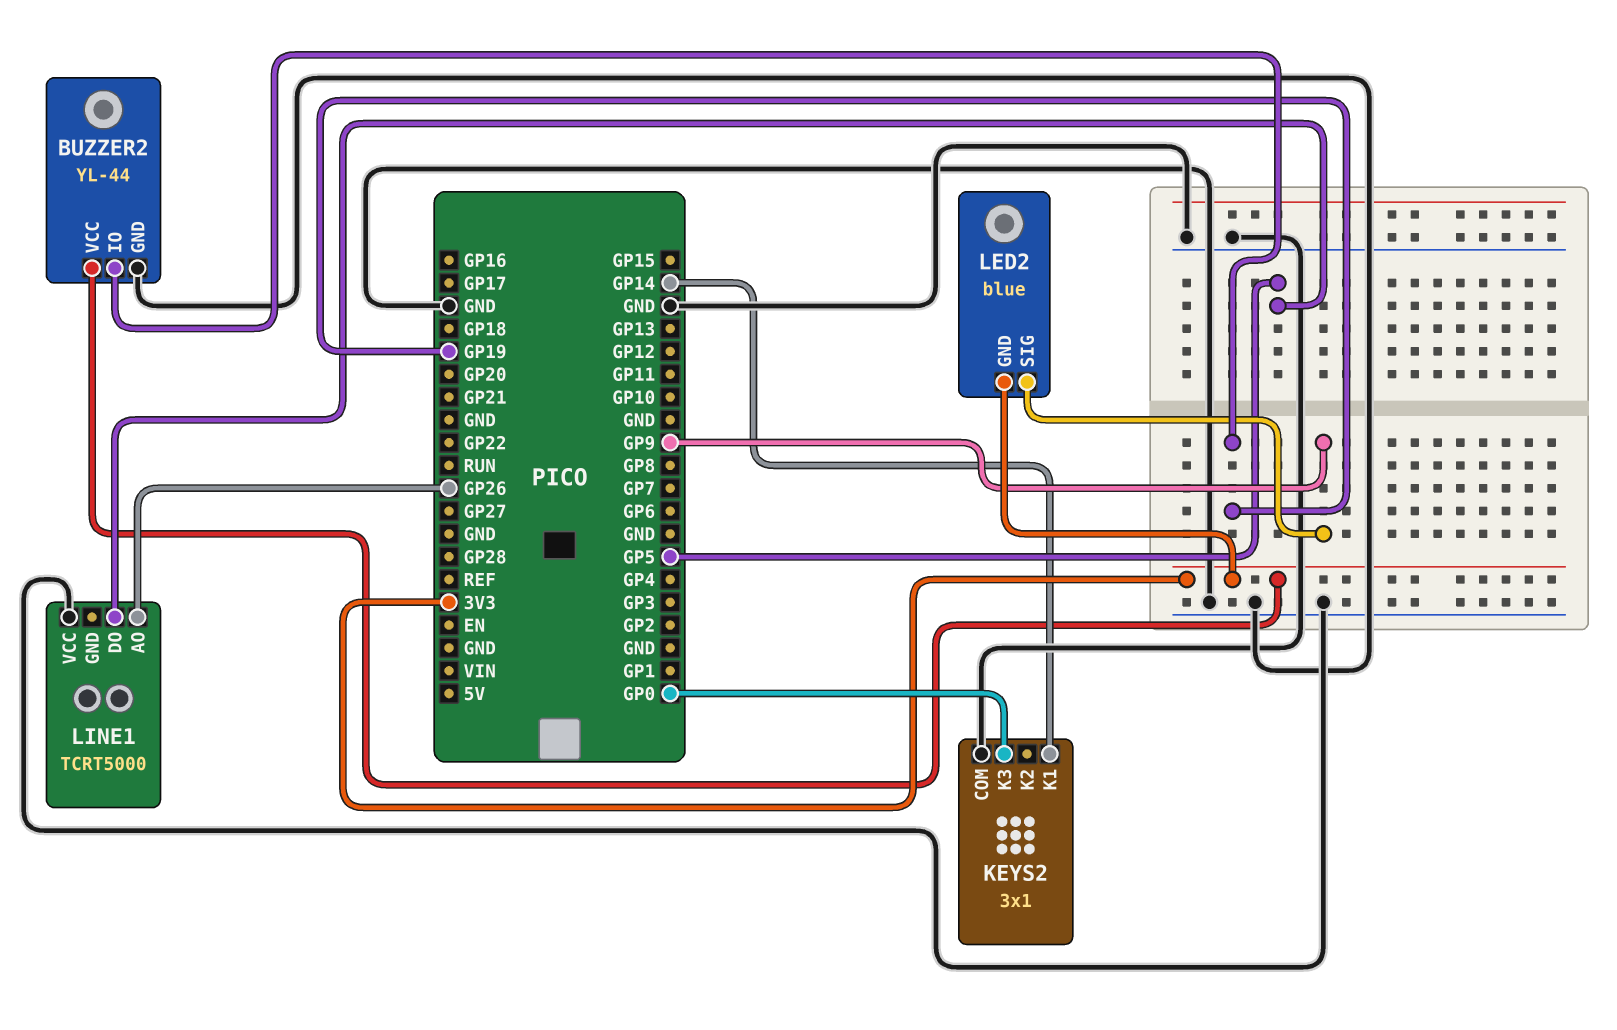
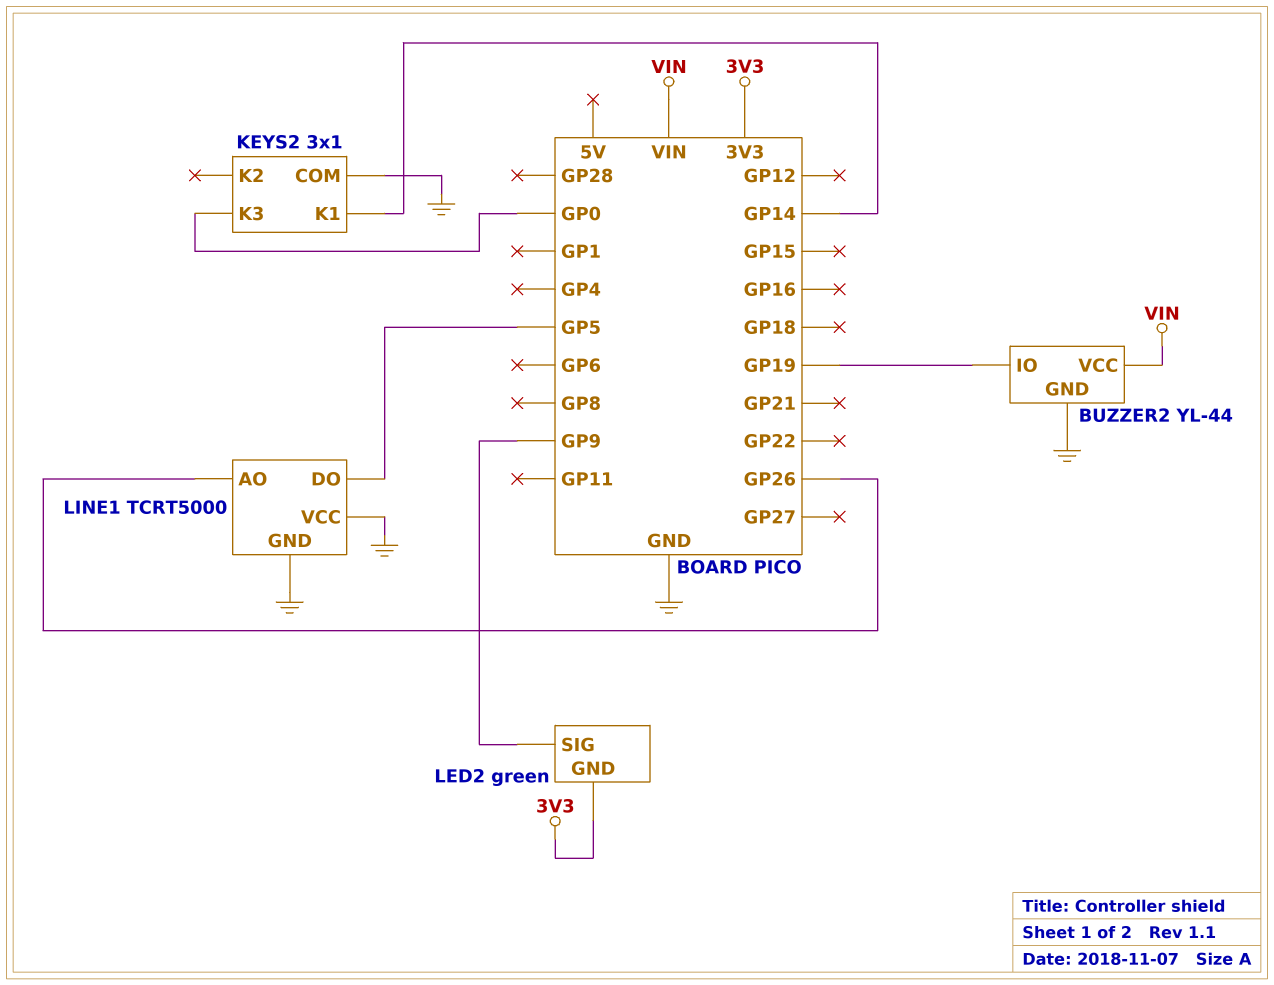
BUZZER2 pin VCC: 3V3 -> VIN
LED2: blue -> green
LINE1 pin GND: none -> GND

